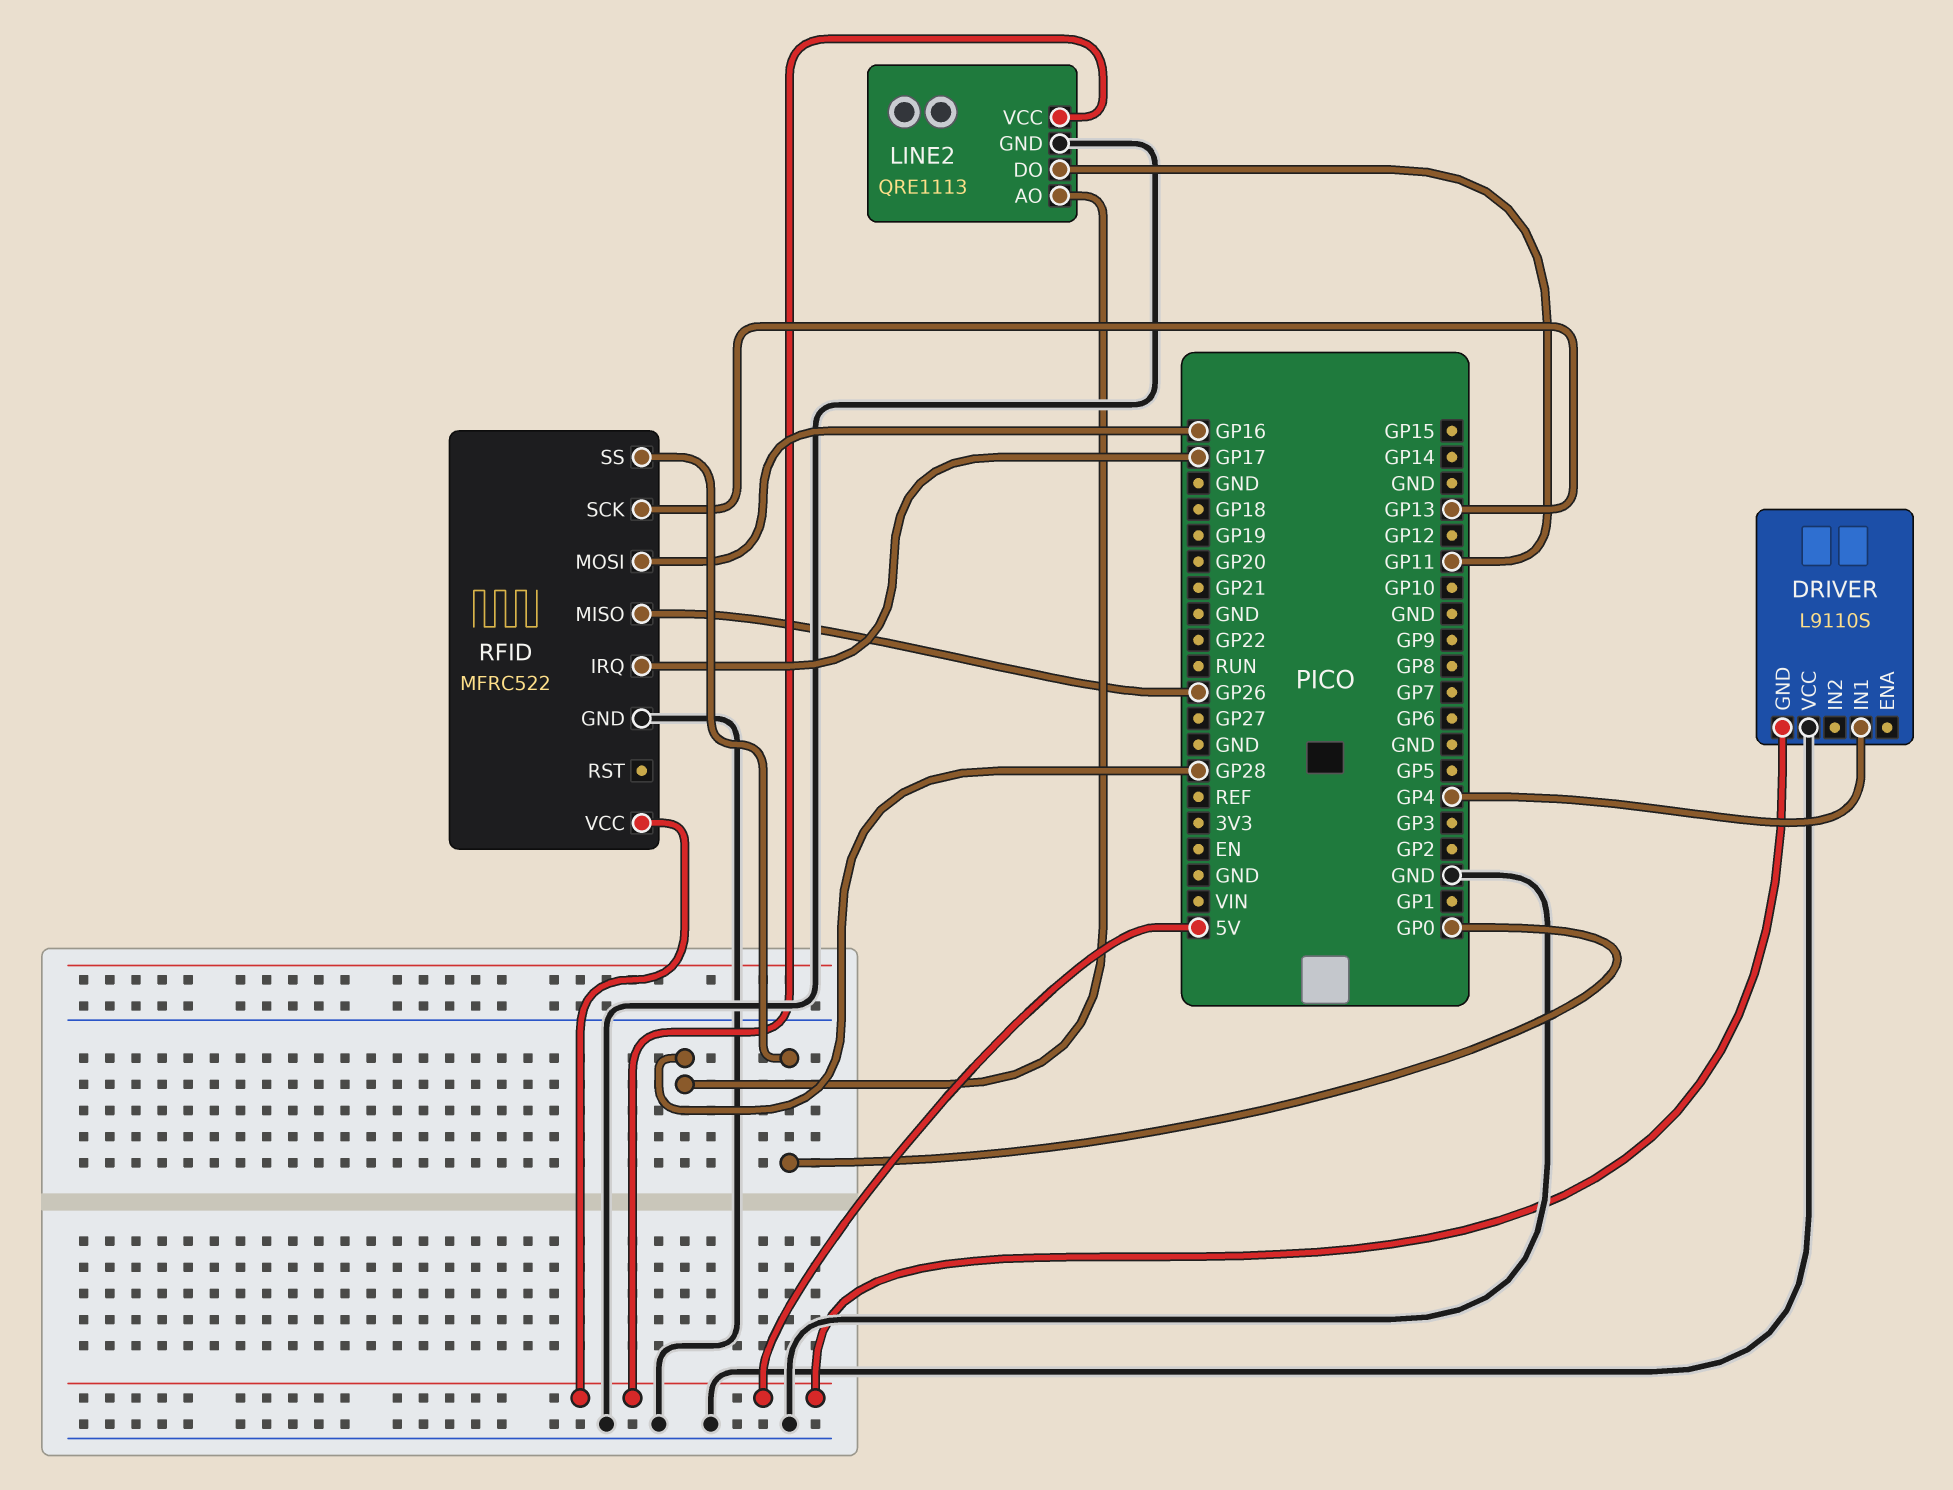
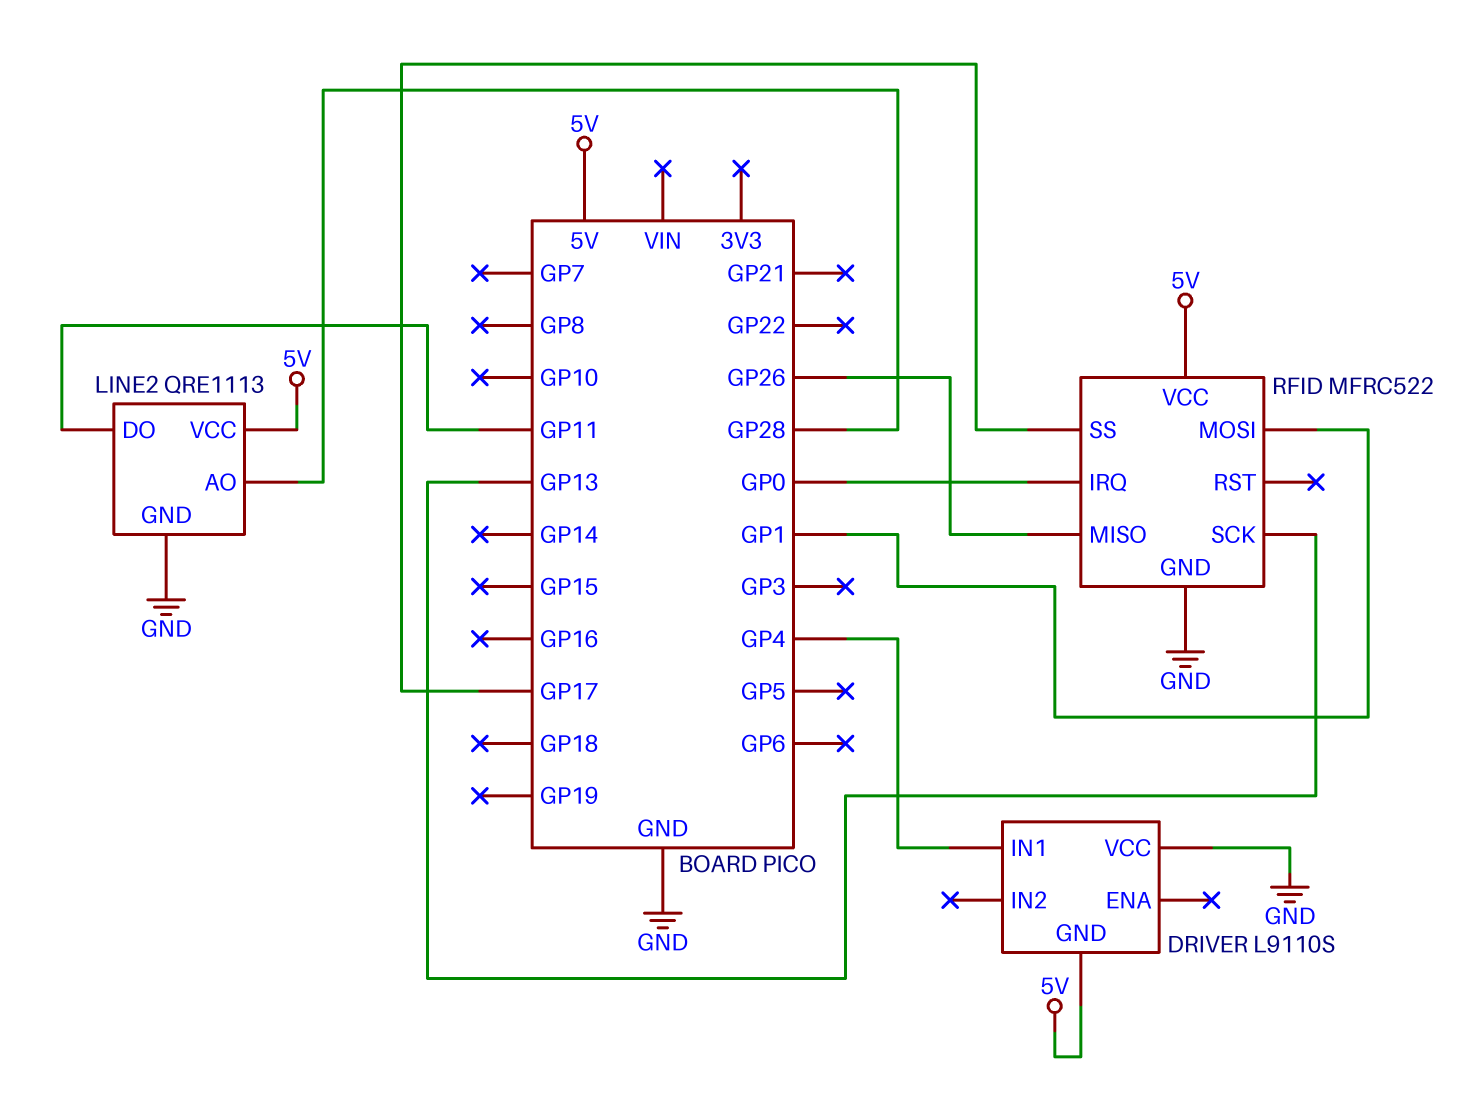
RFID pin IRQ: GP17 -> GP0
RFID pin MOSI: GP16 -> GP1
RFID pin SS: GP0 -> GP17

